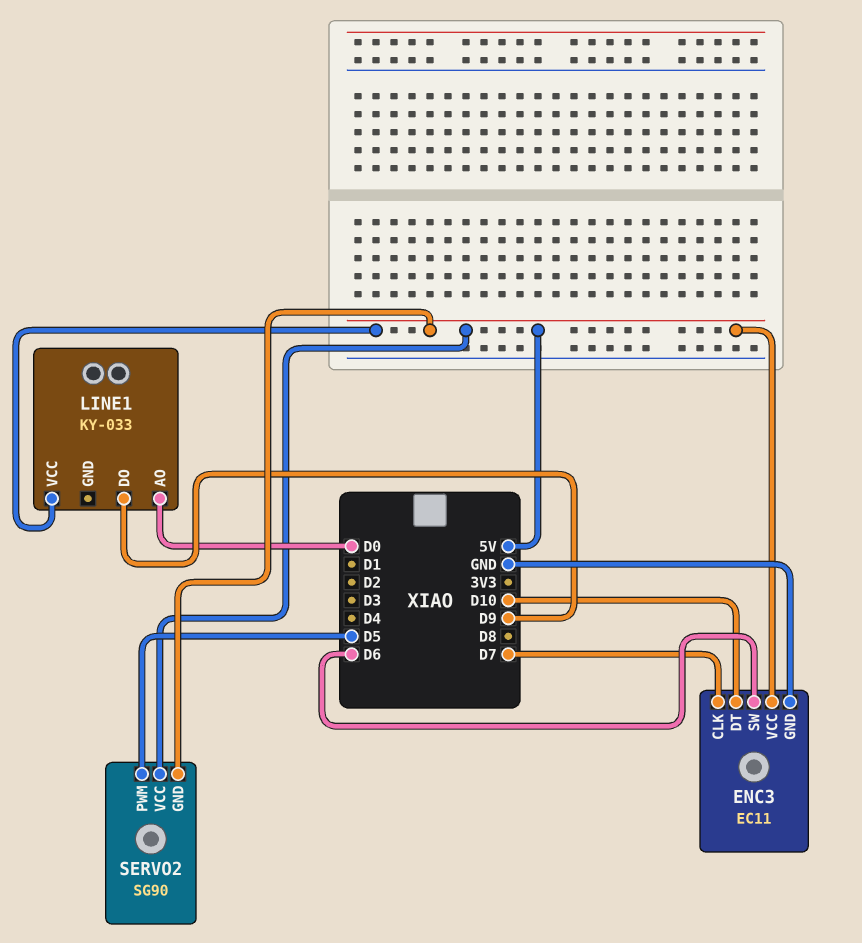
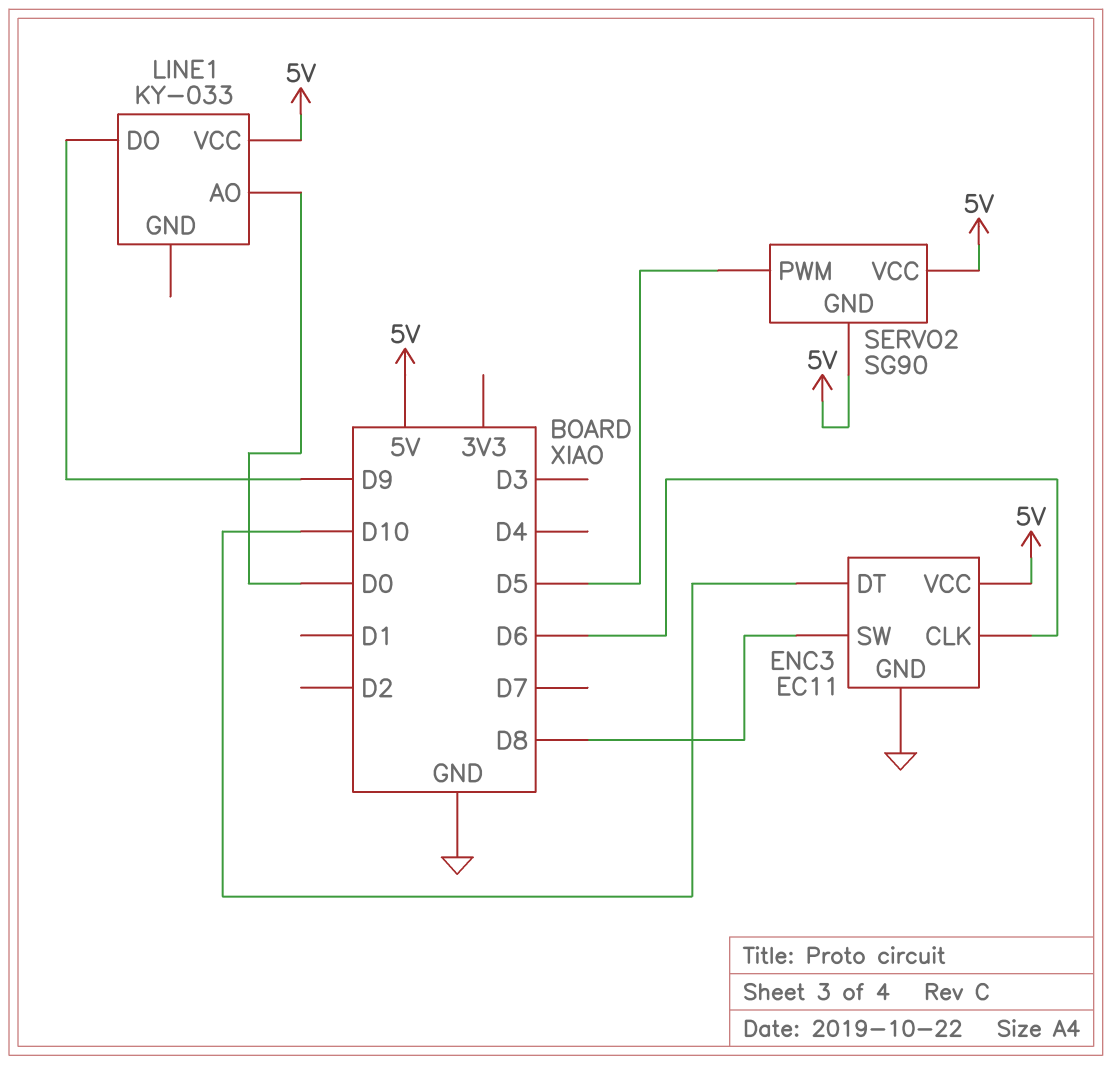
ENC3 pin CLK: D7 -> D6
ENC3 pin SW: D6 -> D8

